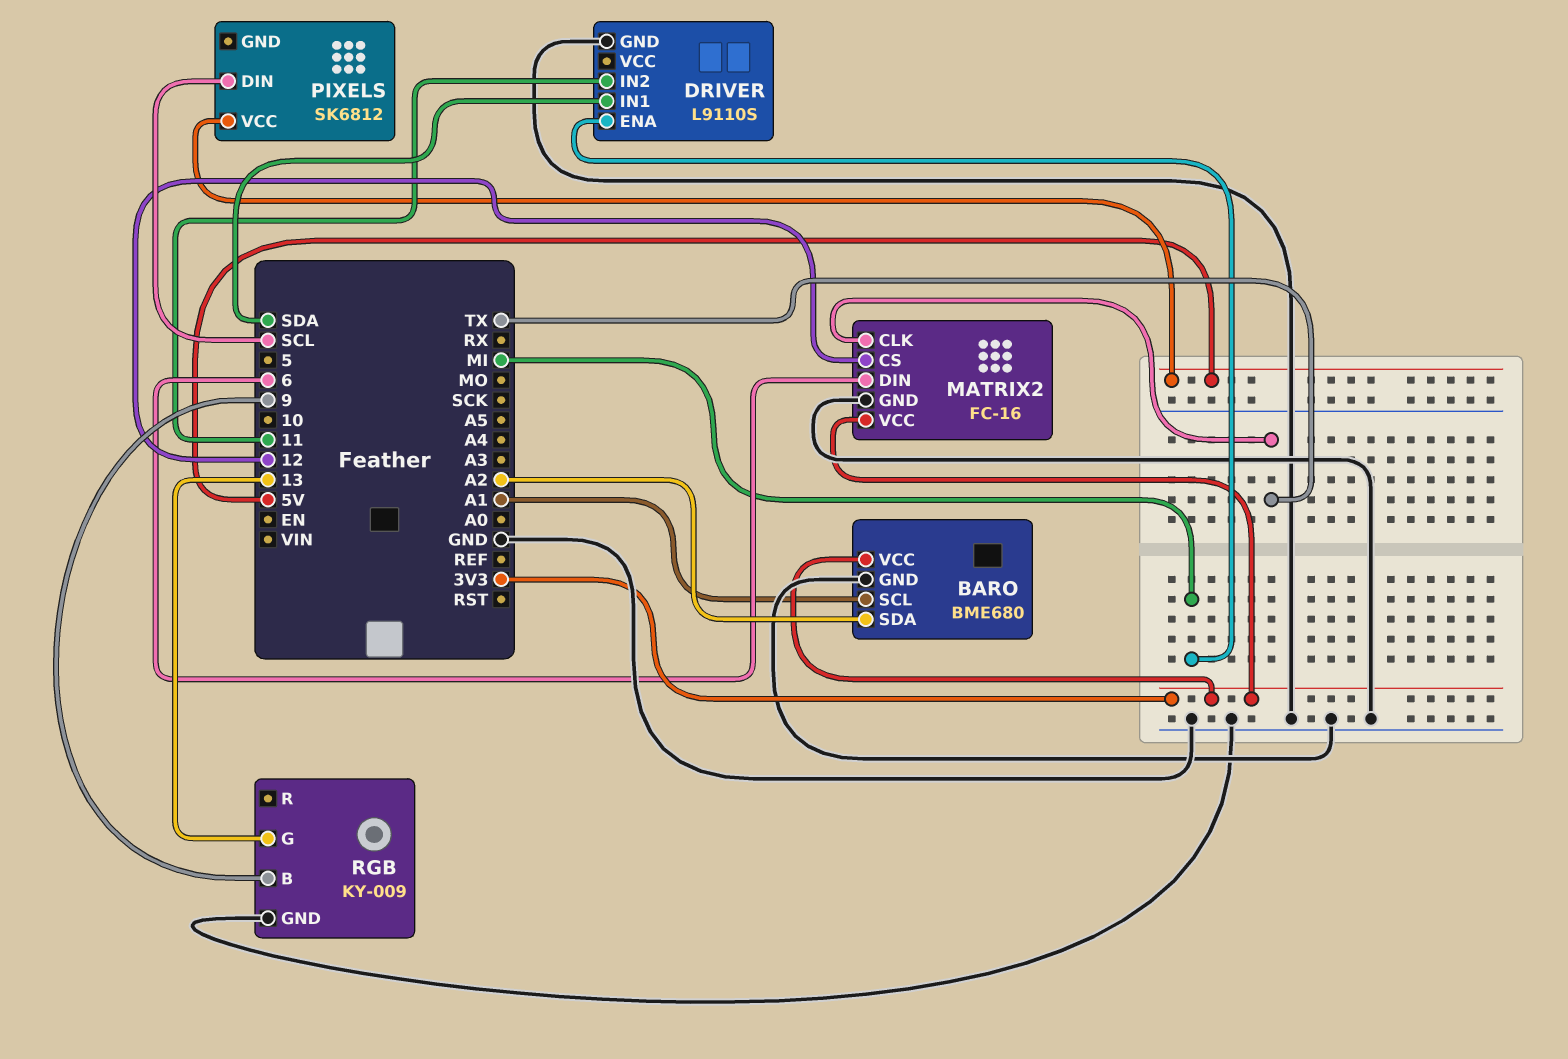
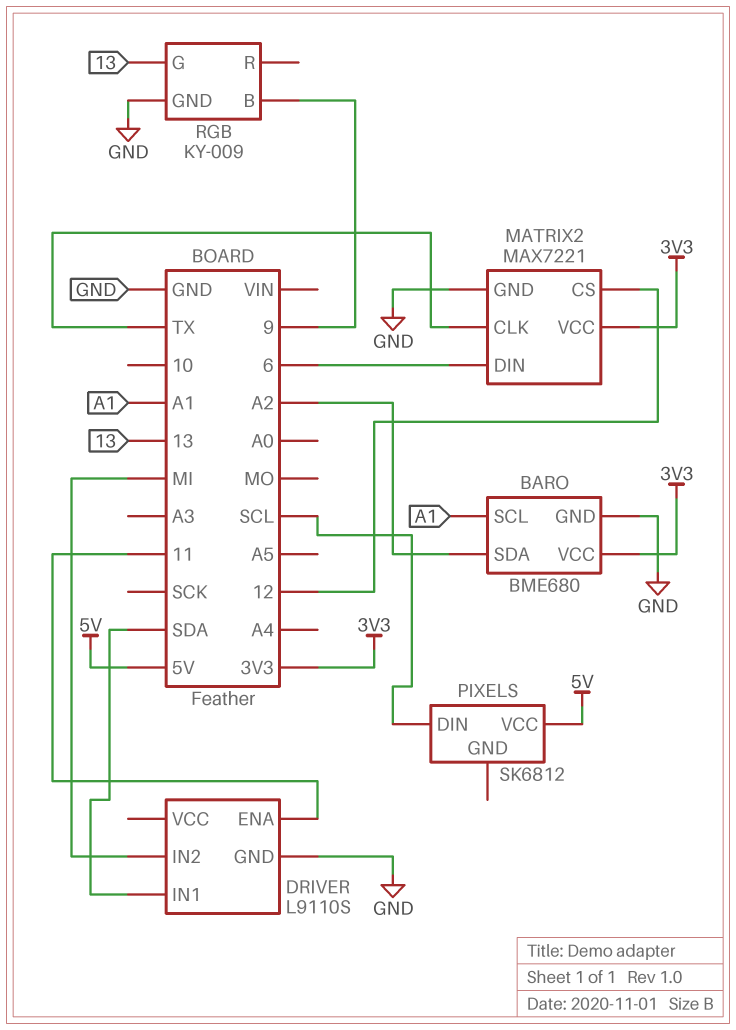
DRIVER pin ENA: MI -> 11
DRIVER pin IN2: 11 -> MI
MATRIX2: FC-16 -> MAX7221

